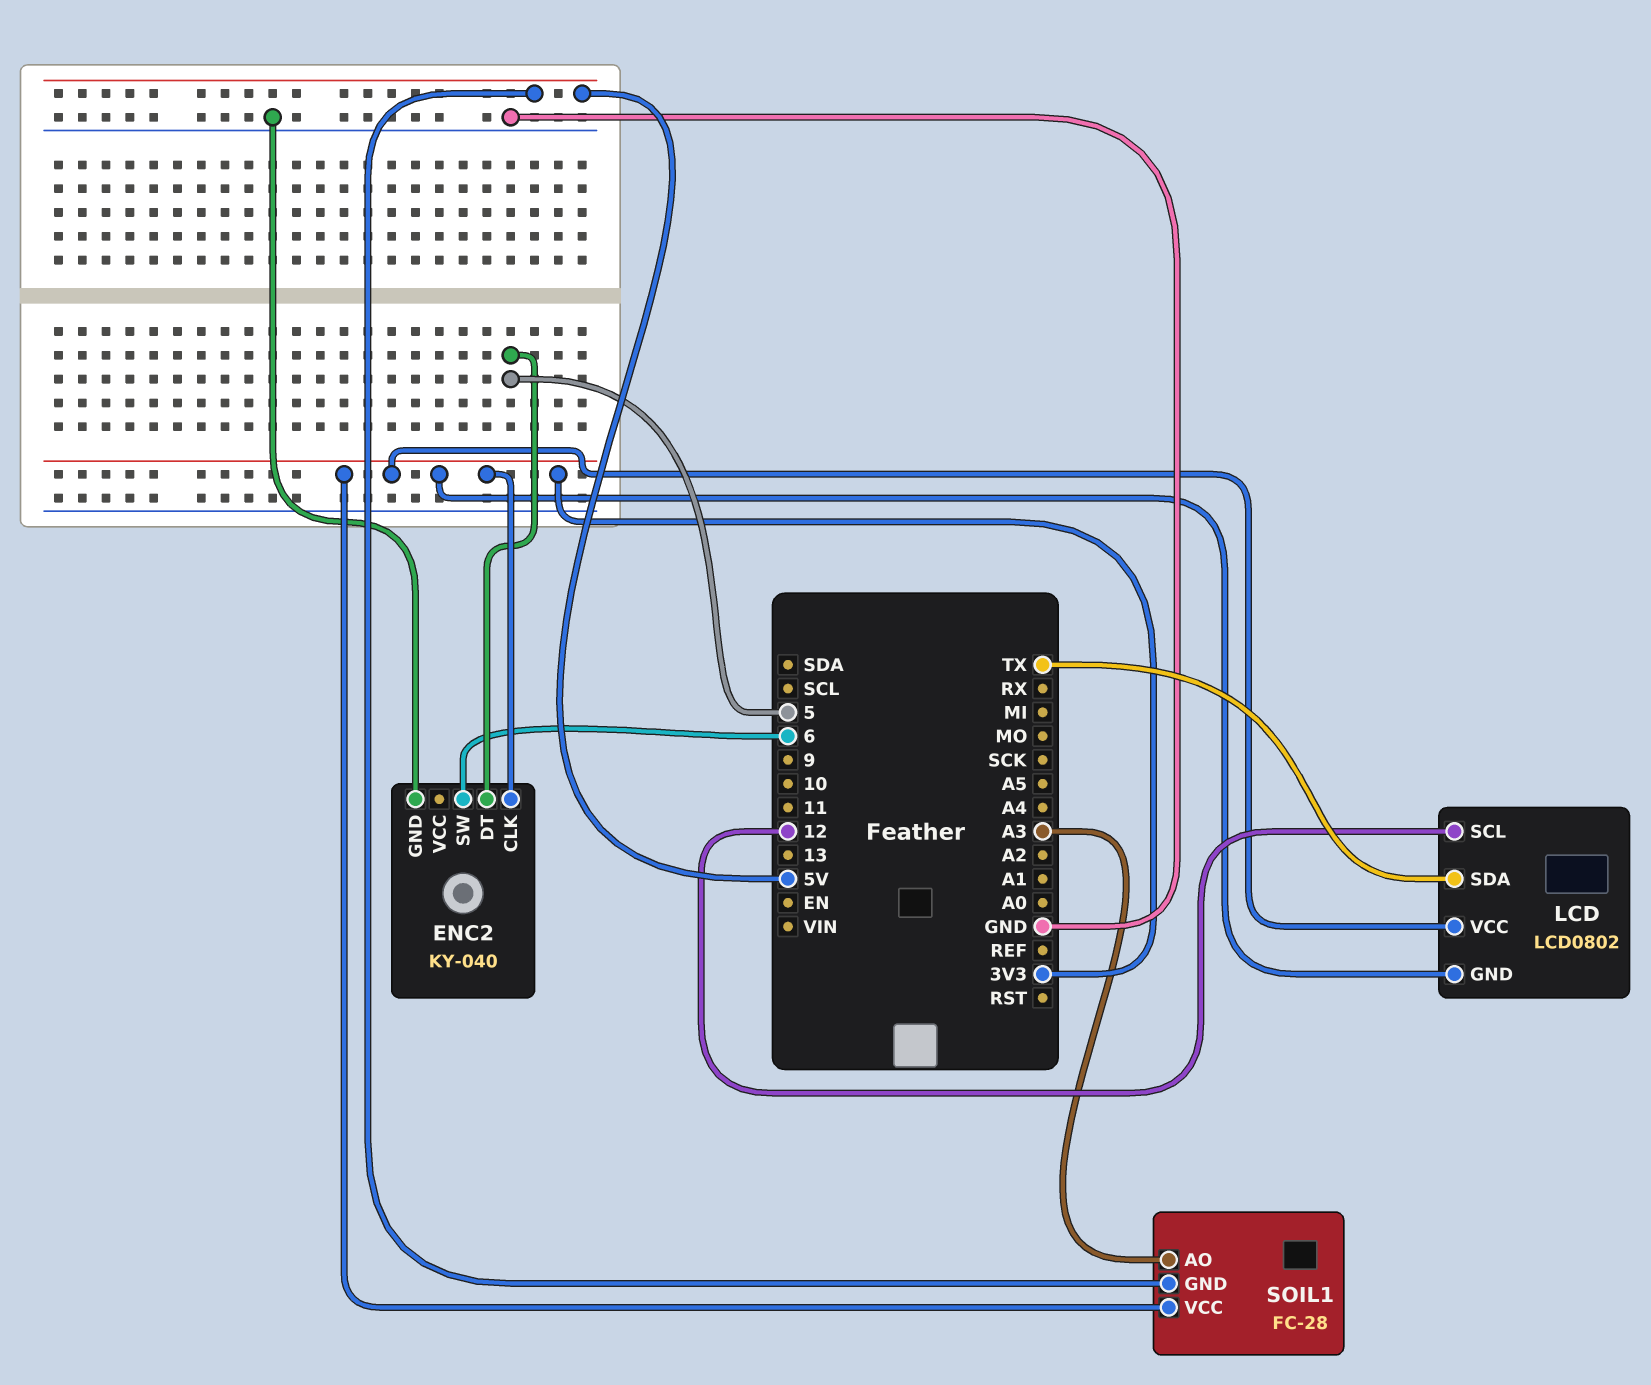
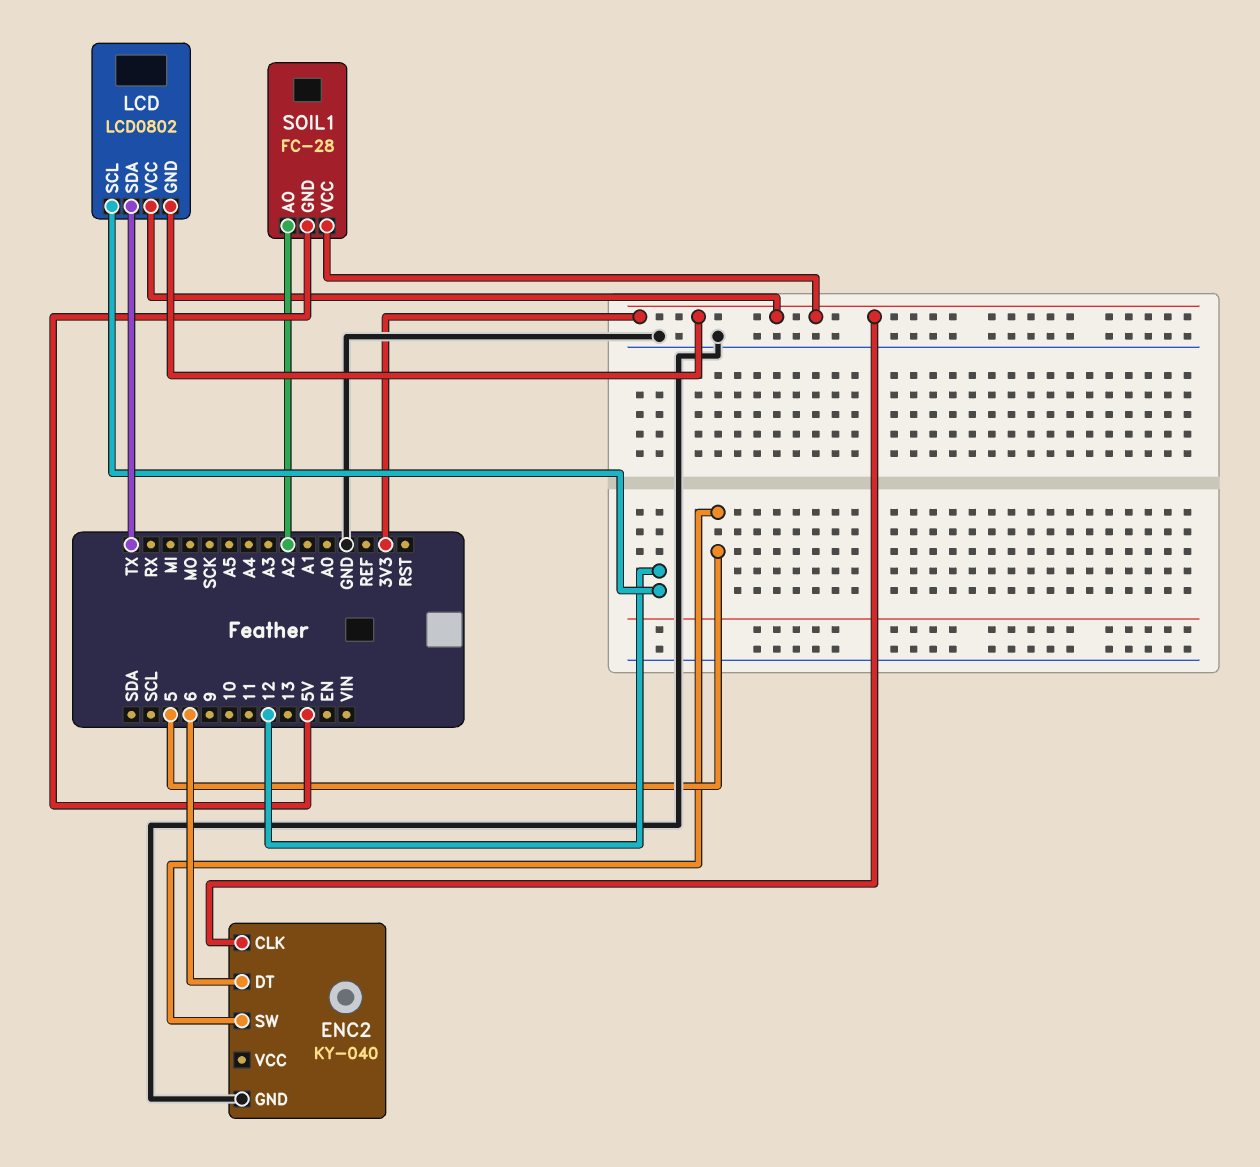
ENC2 pin DT: 5 -> 6
ENC2 pin SW: 6 -> 5
SOIL1 pin AO: A3 -> A2

